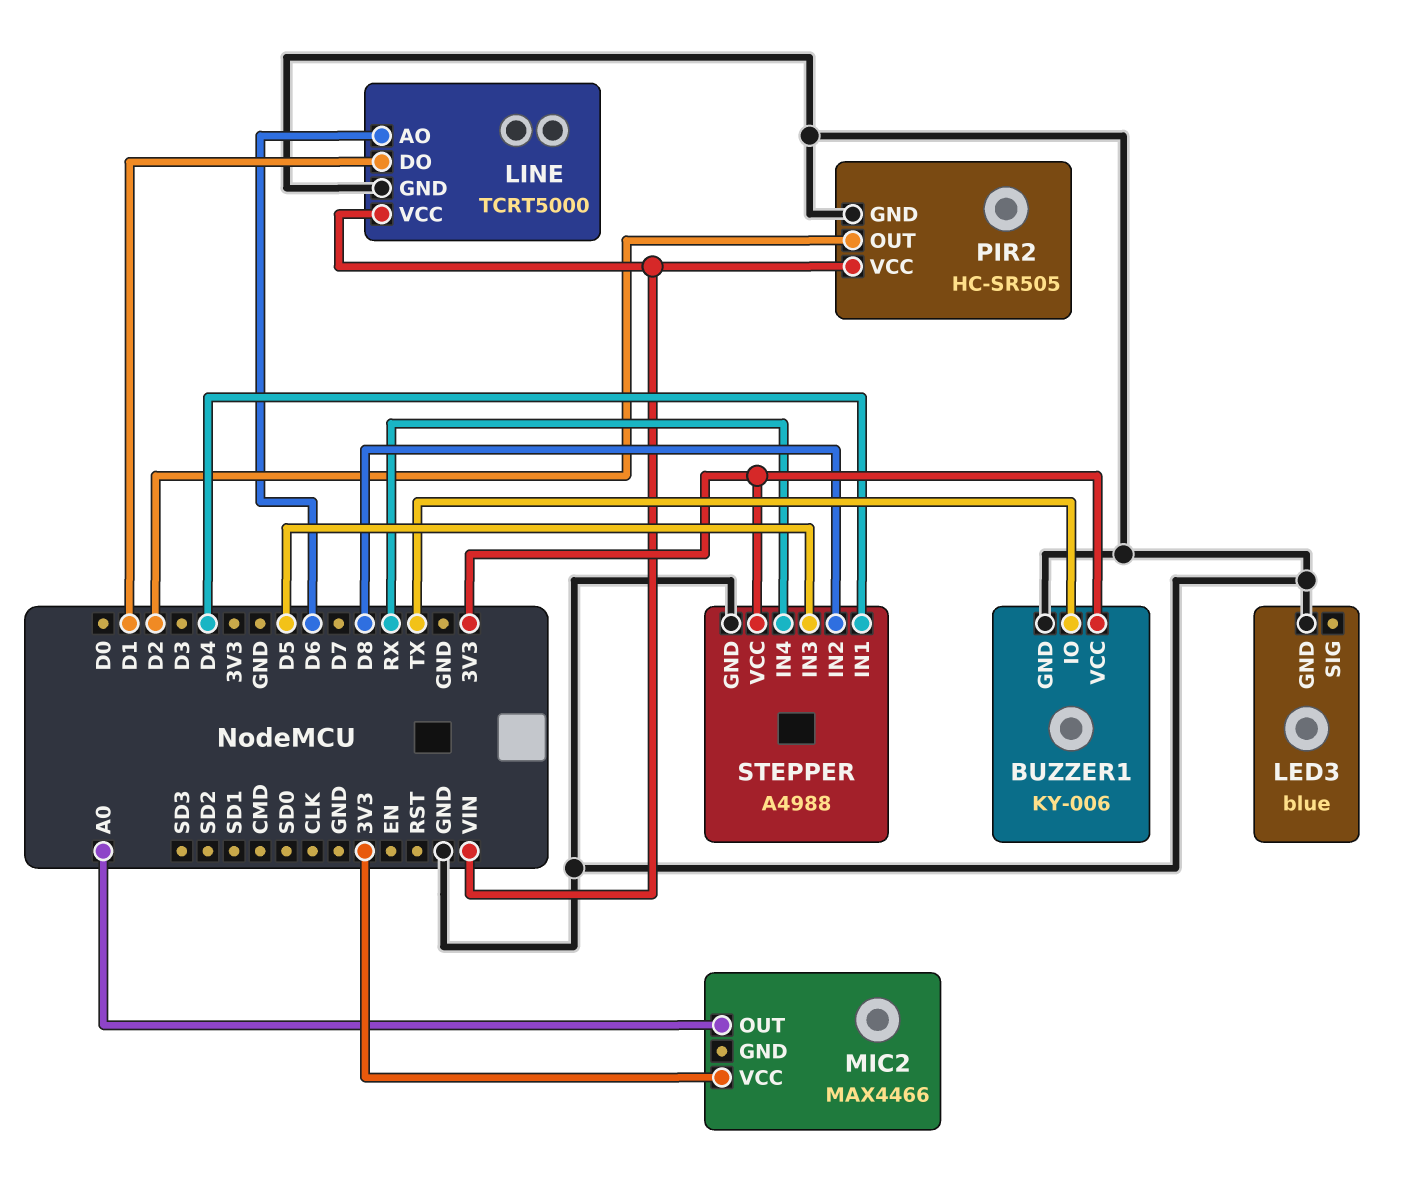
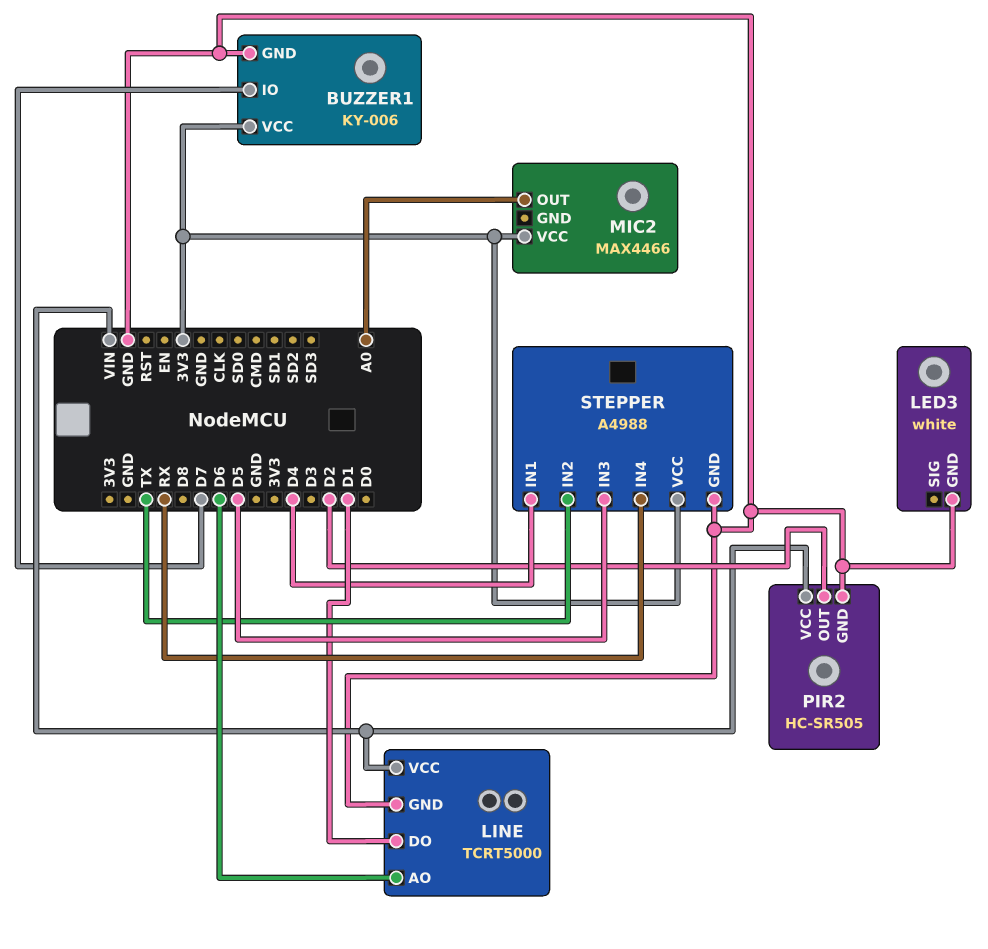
BUZZER1 pin IO: TX -> D7
LED3: blue -> white
STEPPER pin IN2: D8 -> TX

